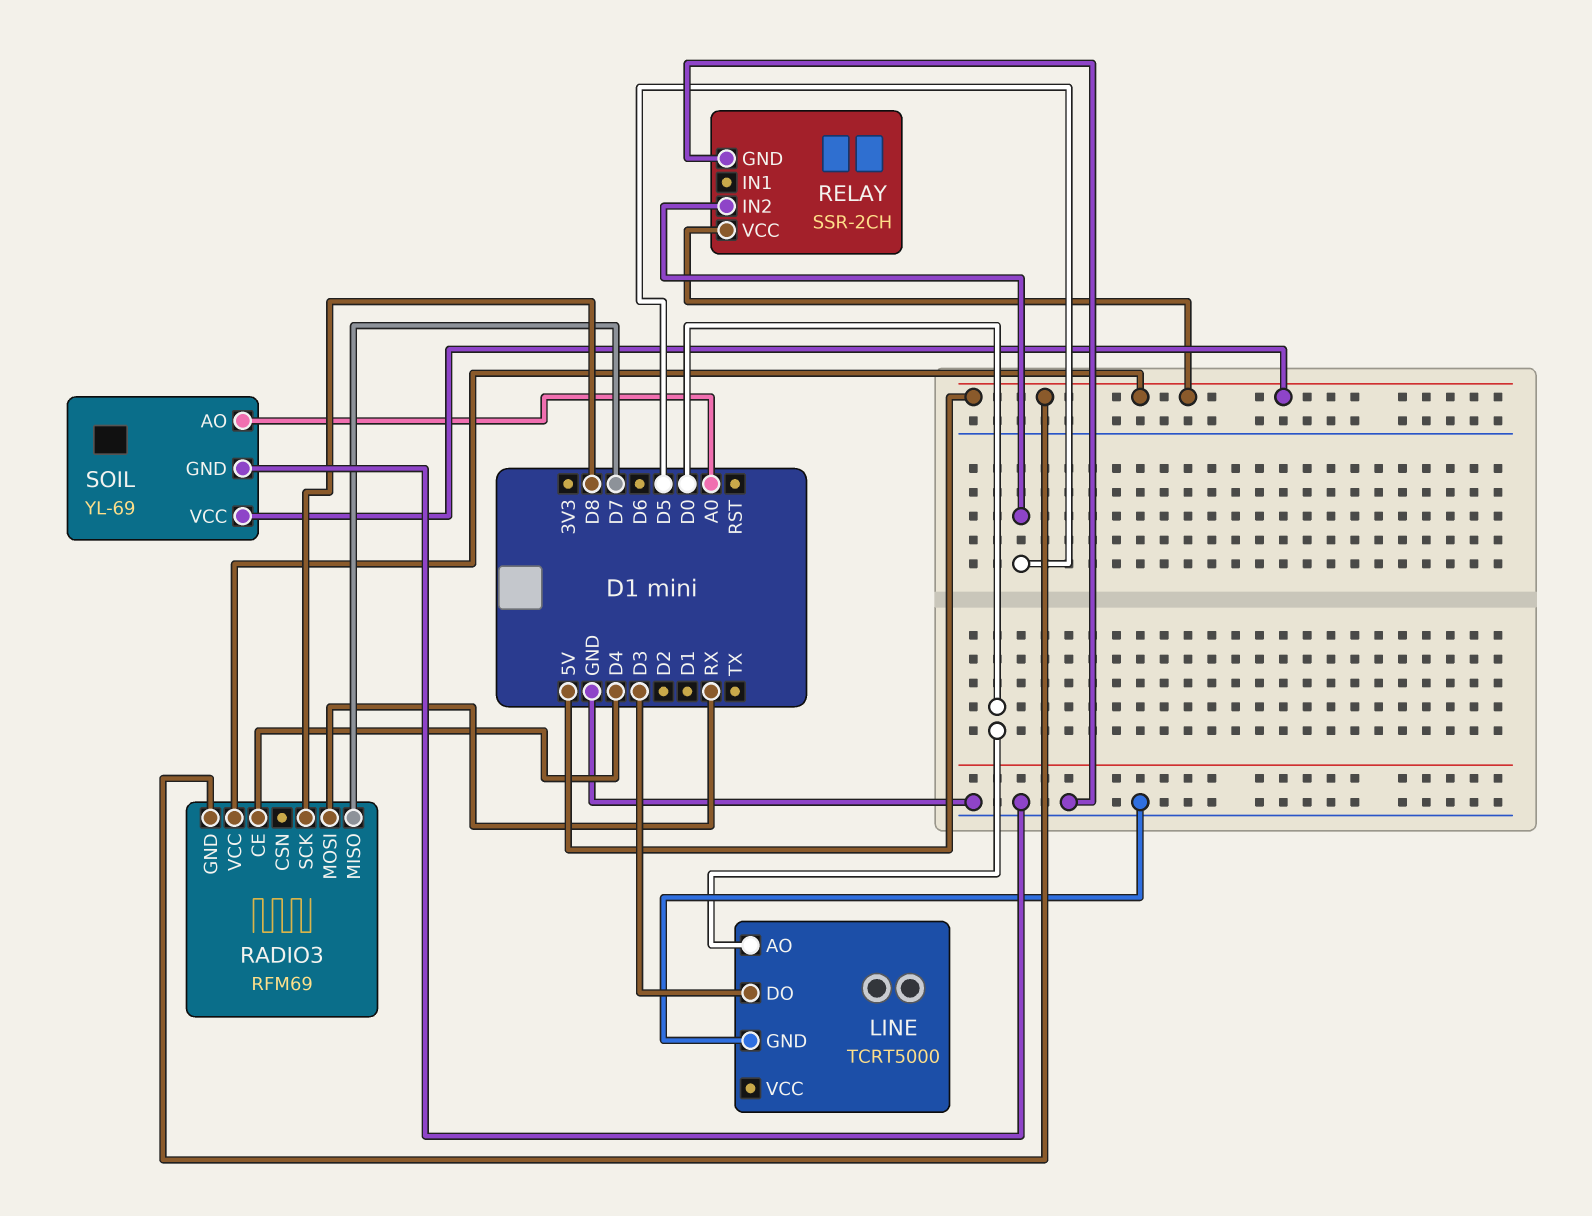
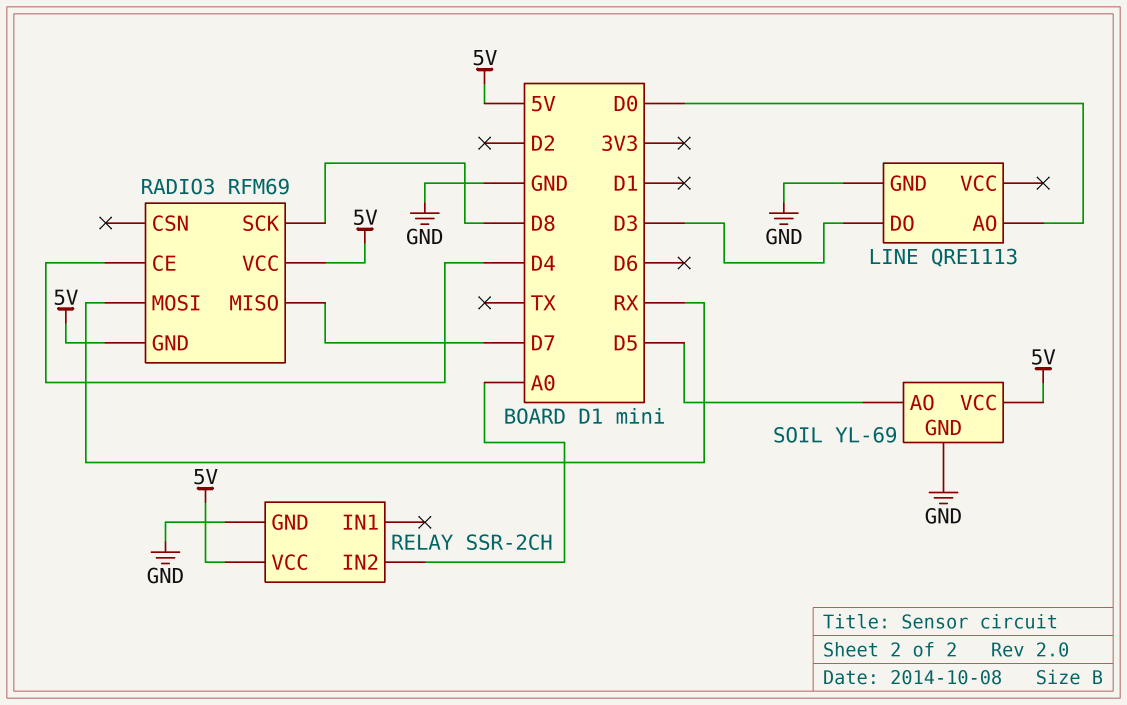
LINE: TCRT5000 -> QRE1113
RELAY pin IN2: D5 -> A0
SOIL pin AO: A0 -> D5

